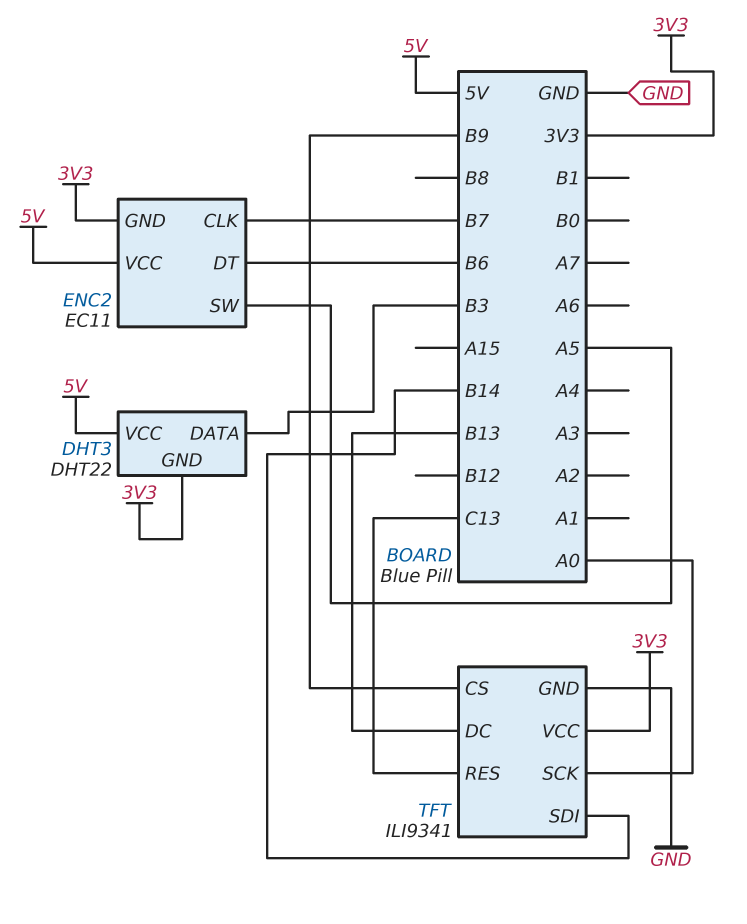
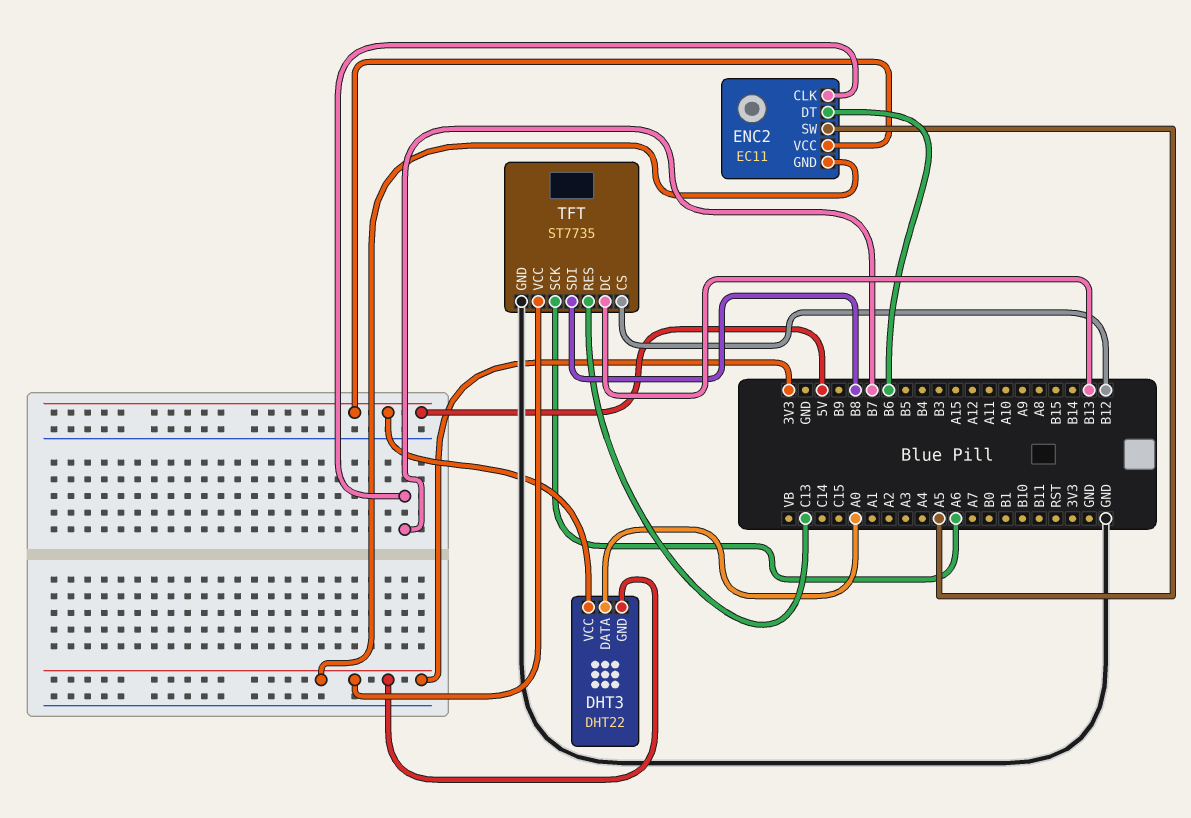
DHT3 pin DATA: B3 -> A0
TFT: ILI9341 -> ST7735
TFT pin CS: B9 -> B12
TFT pin SCK: A0 -> A6
TFT pin SDI: B14 -> B8

